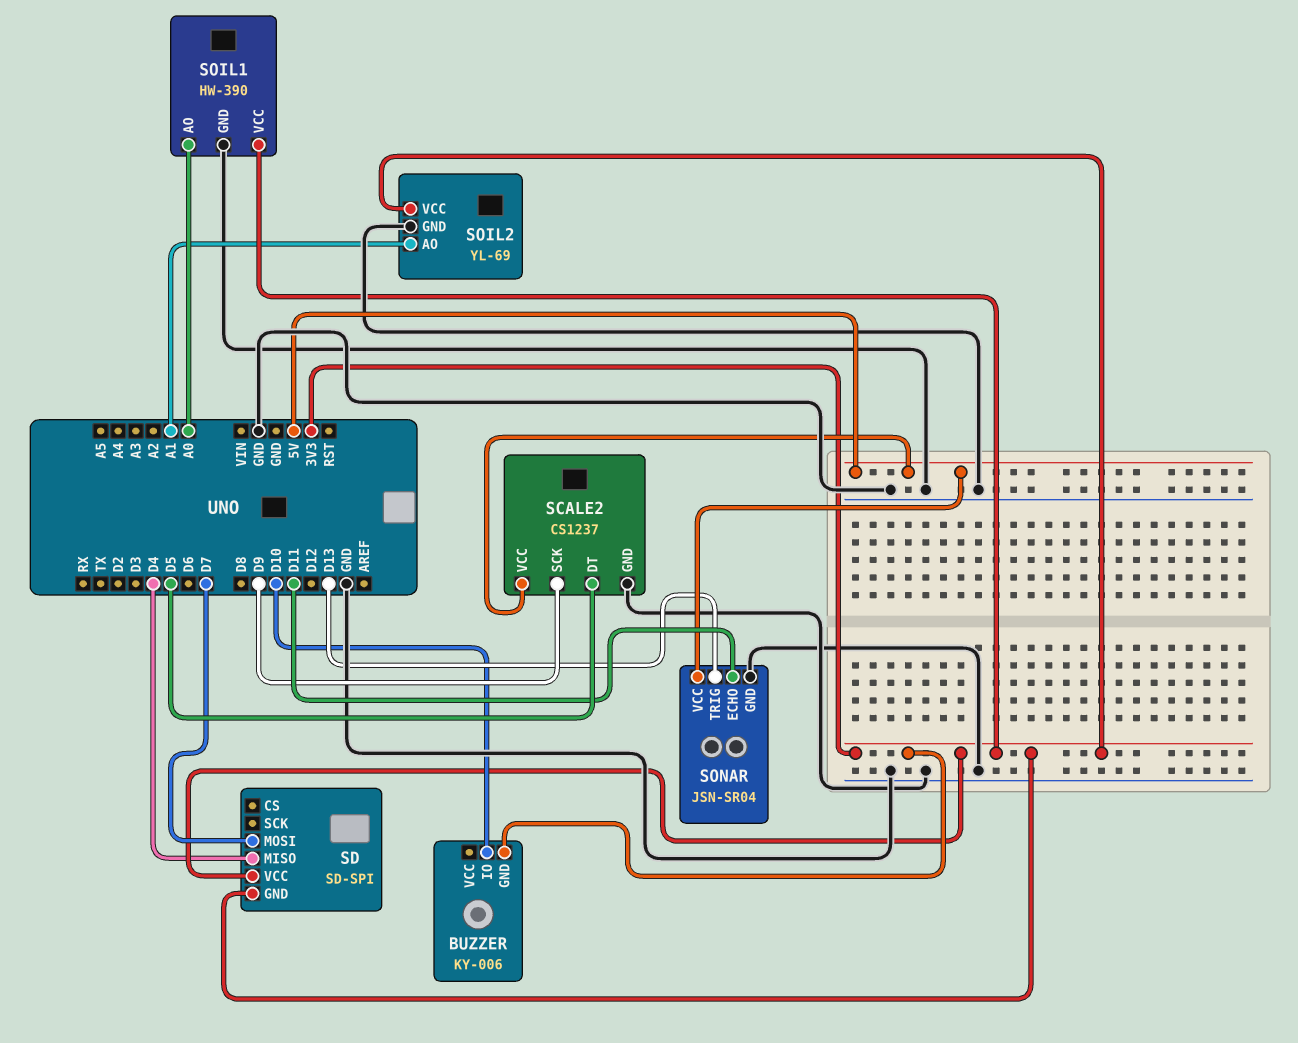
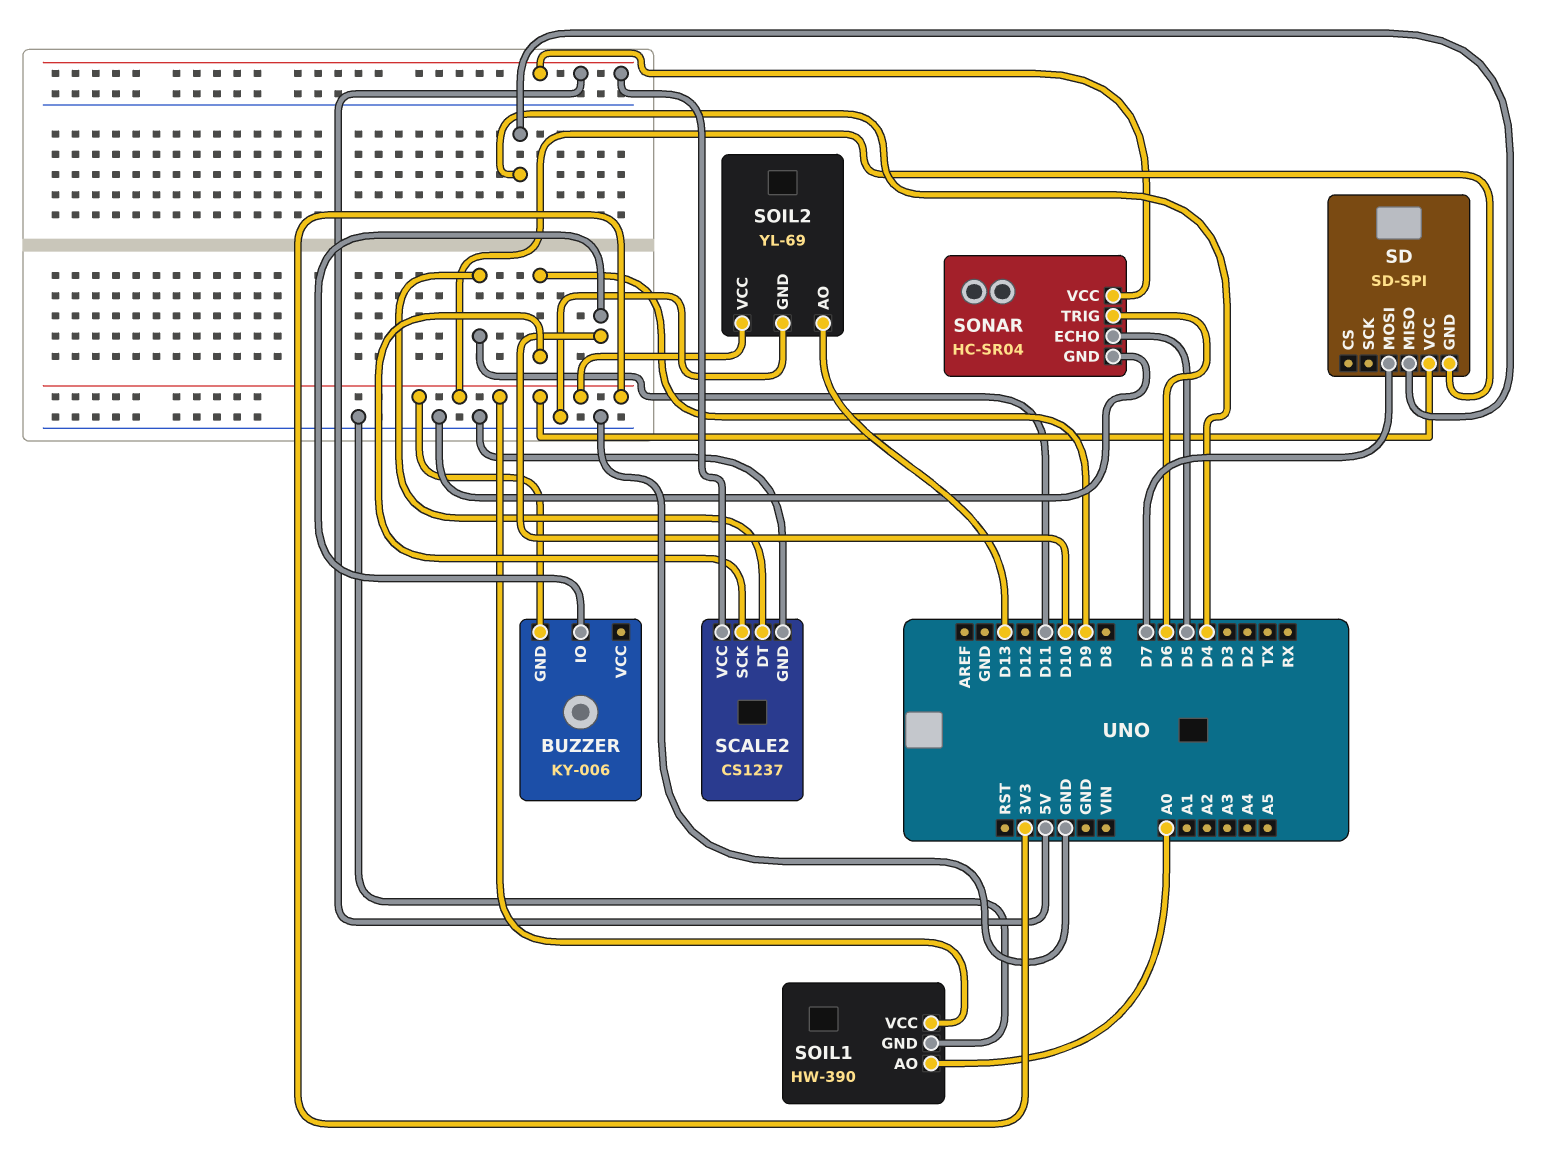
SCALE2 pin DT: D5 -> D11
SOIL2 pin AO: A1 -> D13
SONAR: JSN-SR04 -> HC-SR04
SONAR pin ECHO: D11 -> D5
SONAR pin TRIG: D13 -> D6

